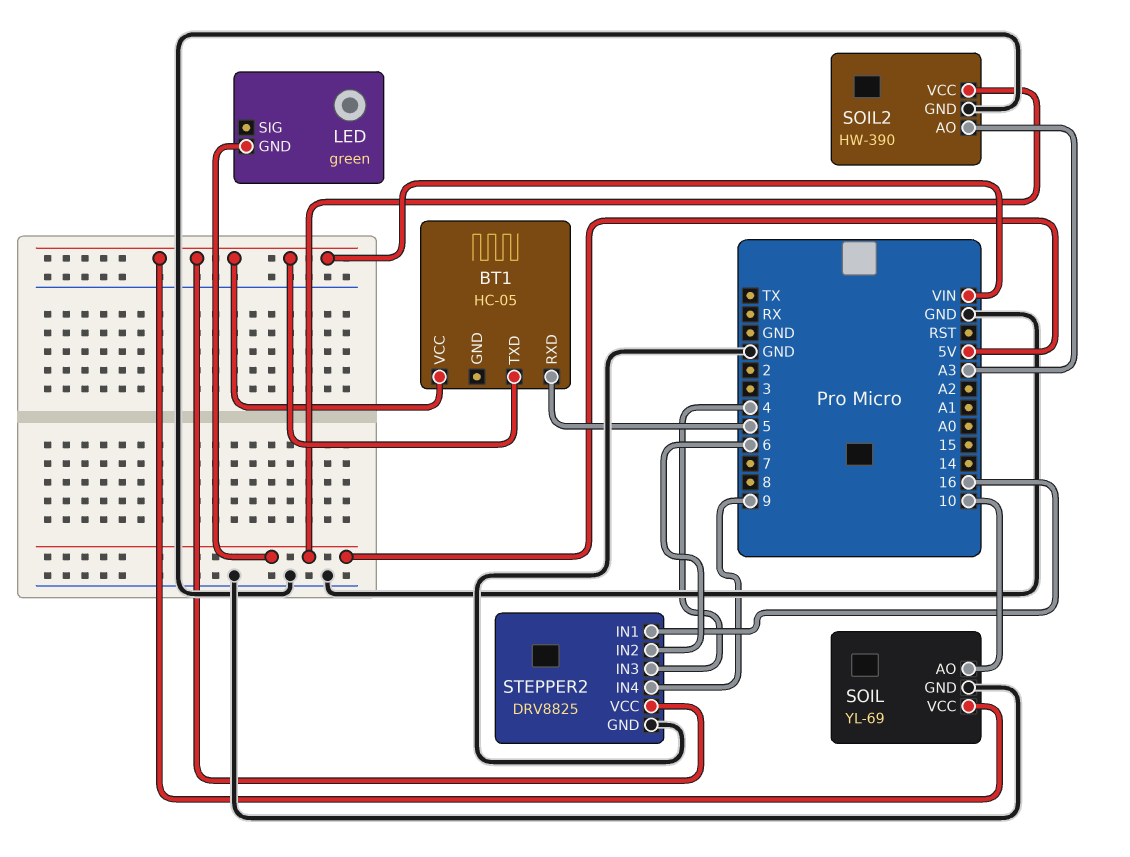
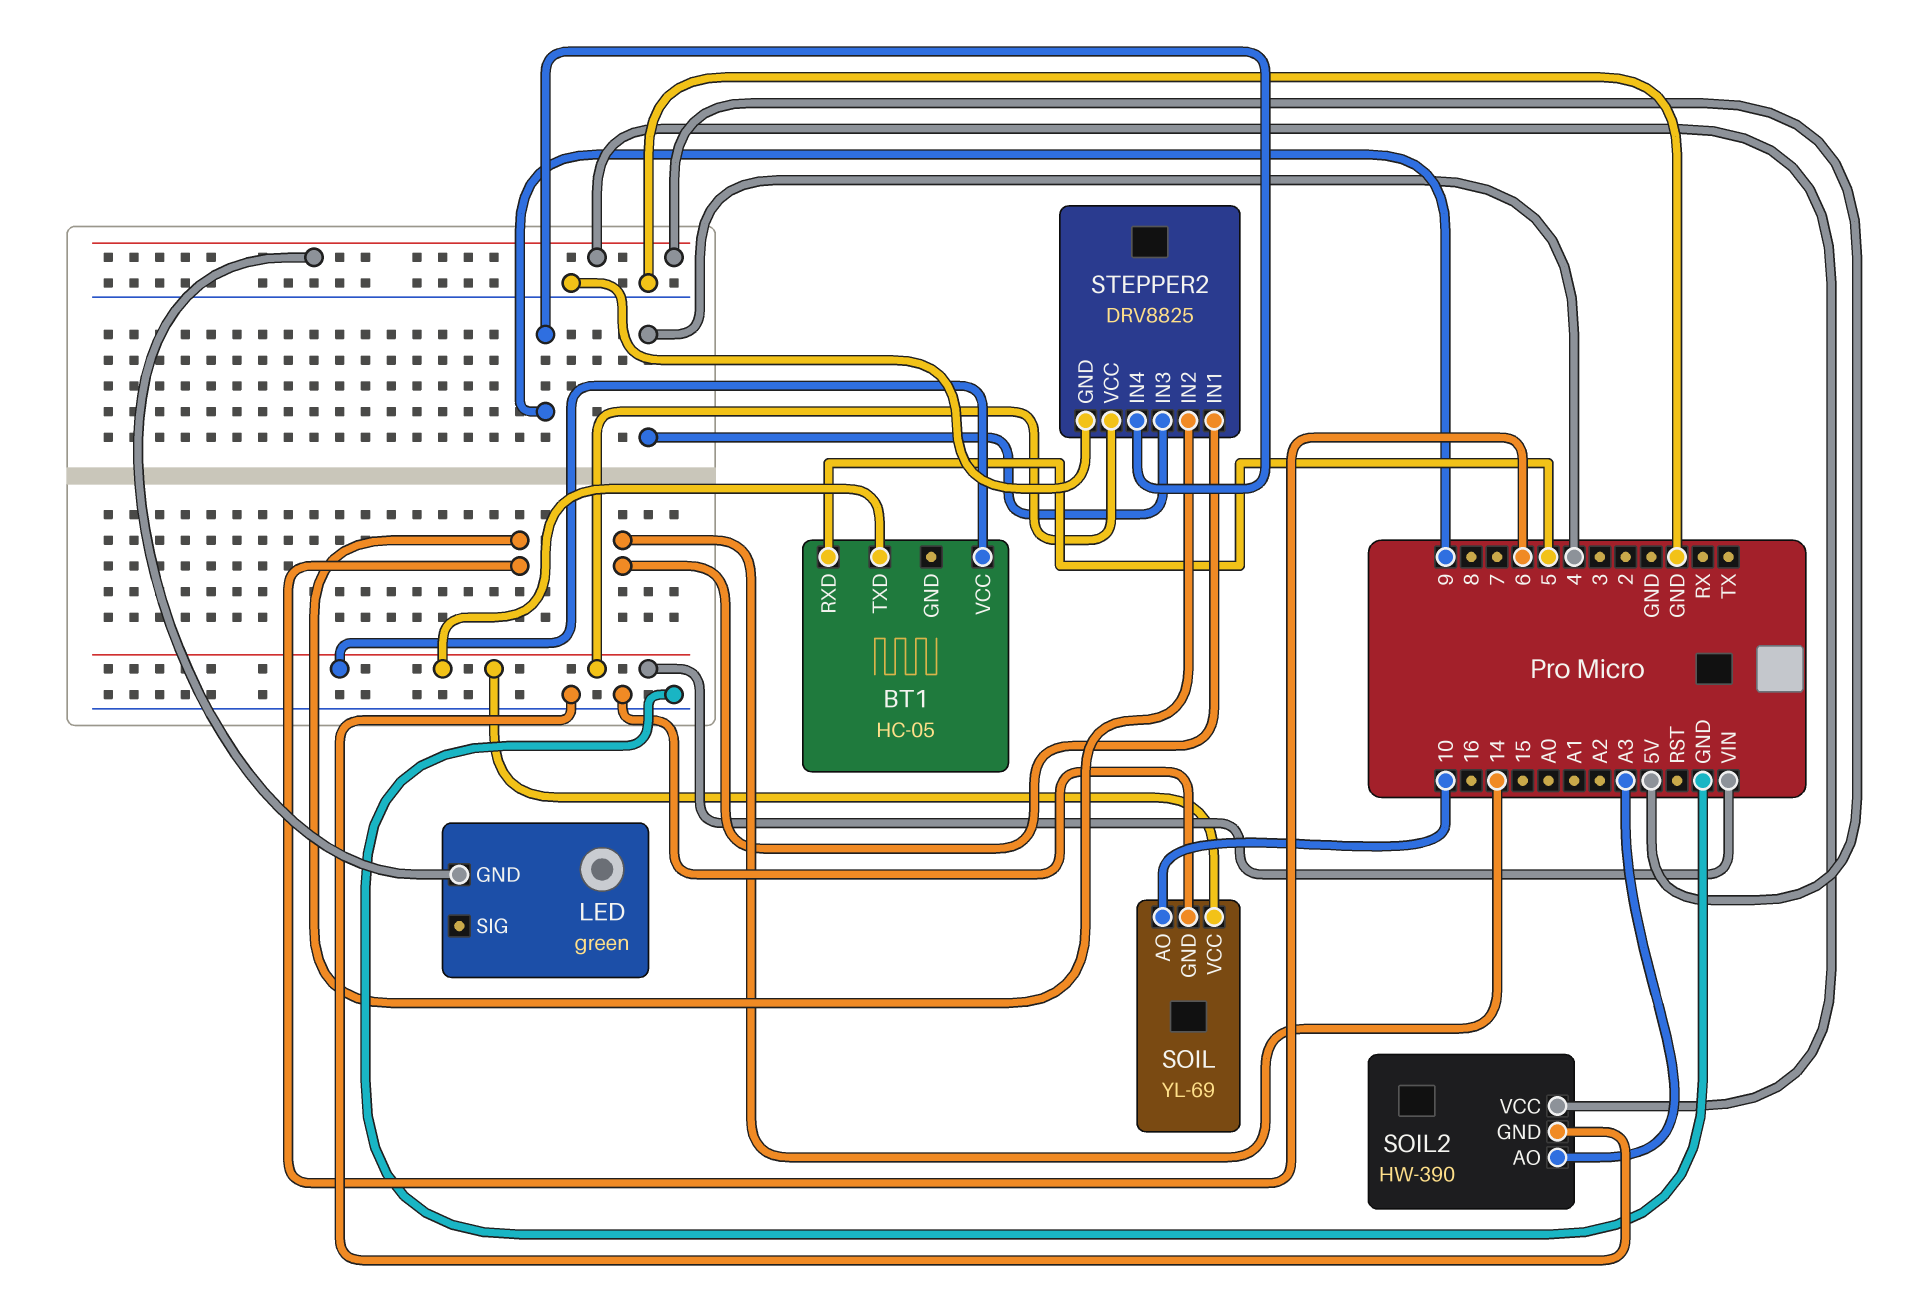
STEPPER2 pin IN1: 16 -> 14

